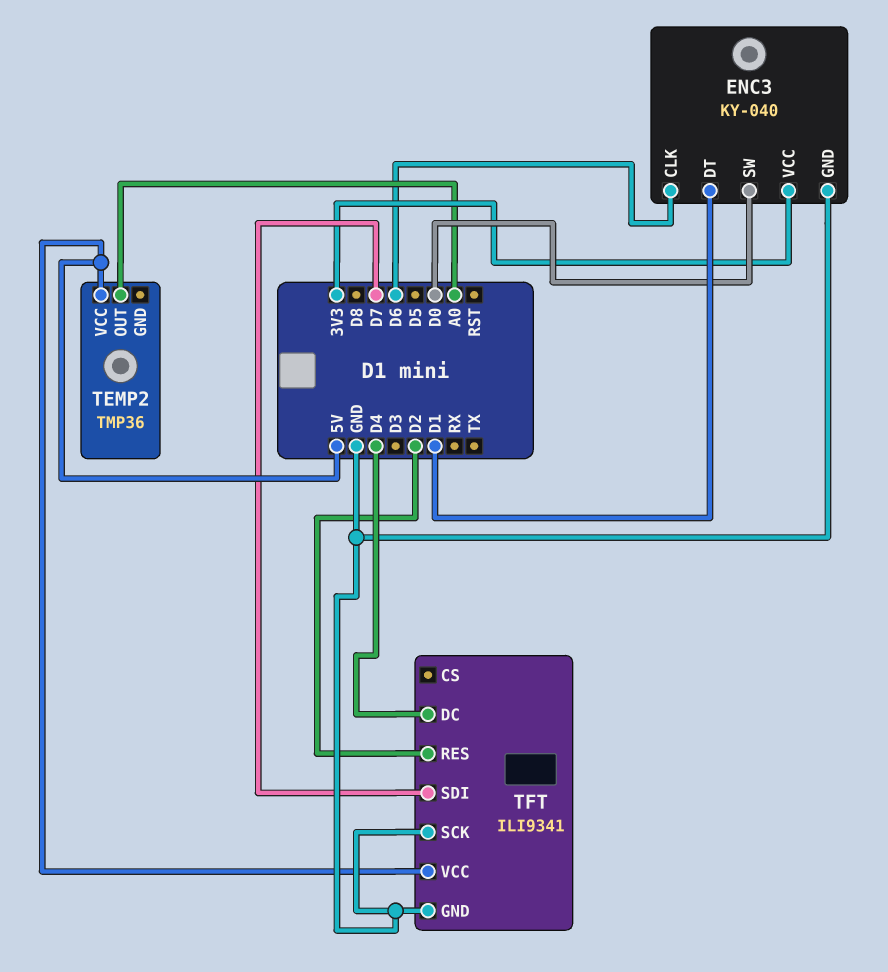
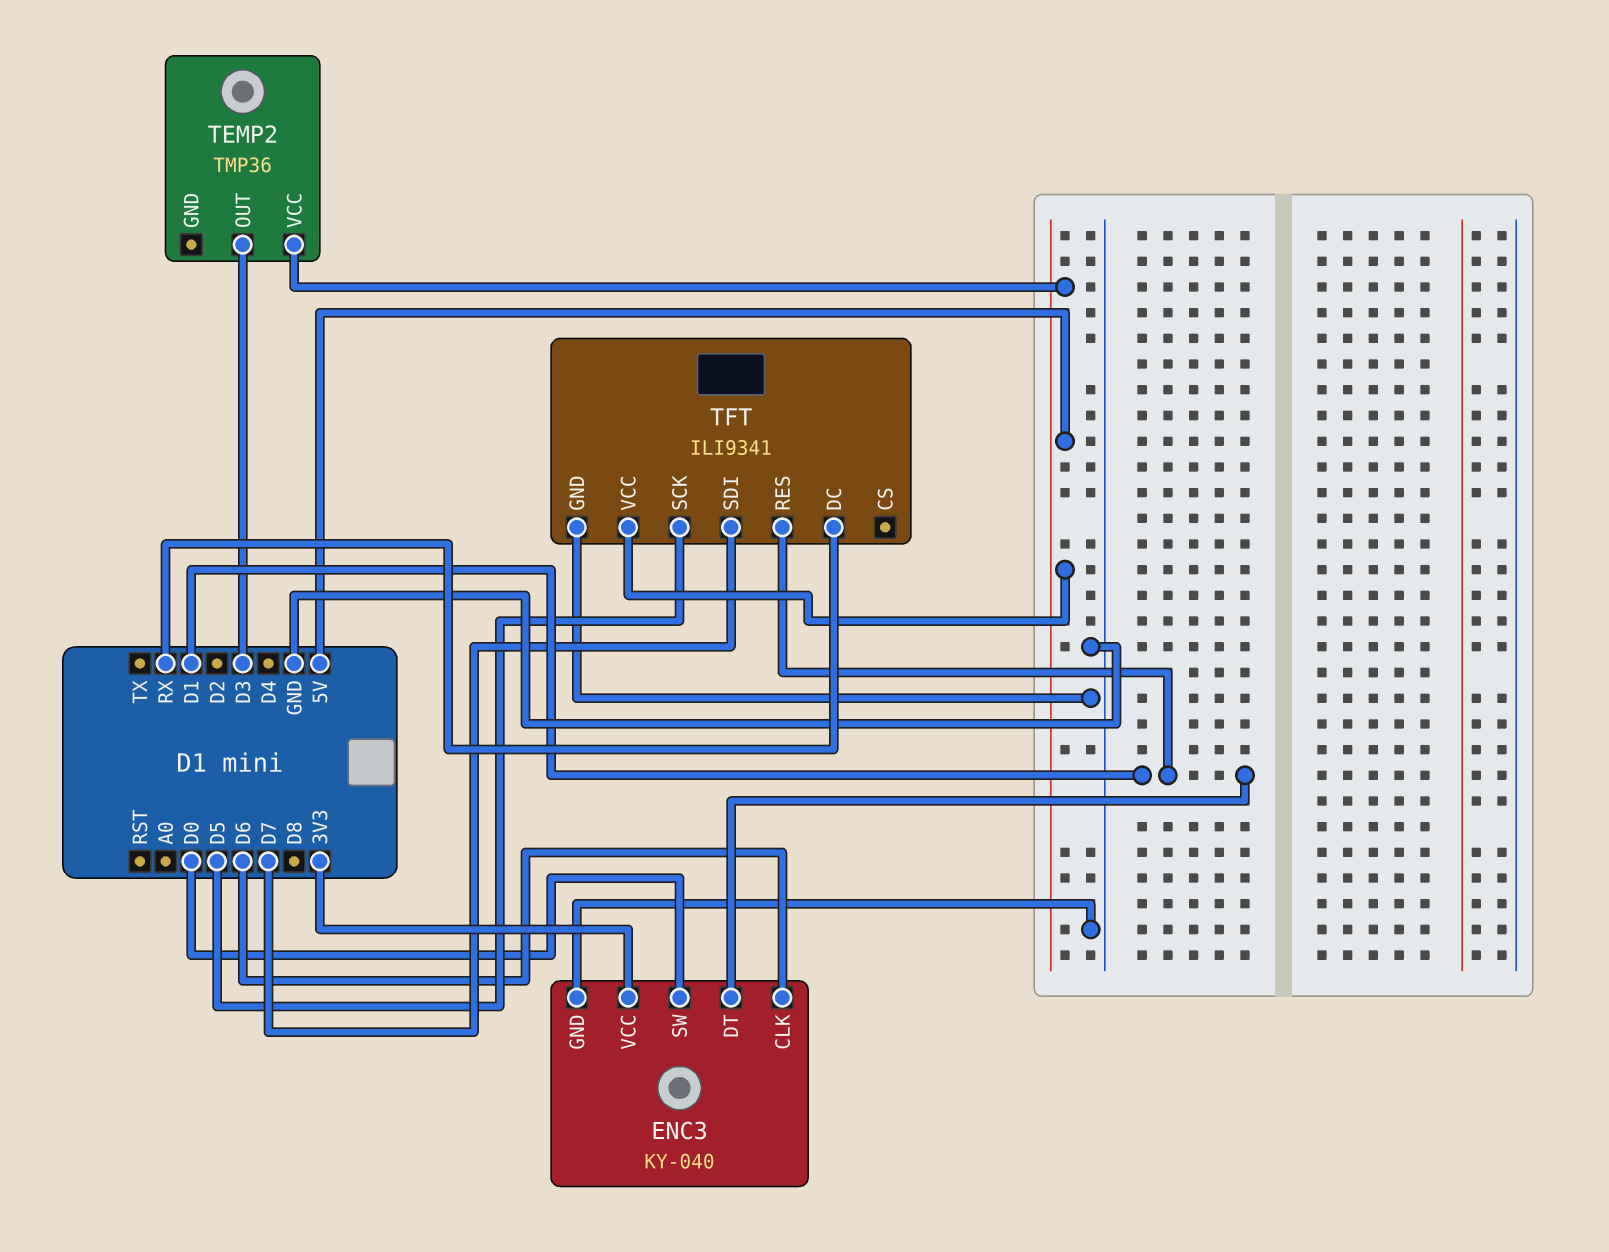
TEMP2 pin OUT: A0 -> D3
TFT pin DC: D4 -> RX
TFT pin RES: D2 -> D1
TFT pin SCK: GND -> D5

